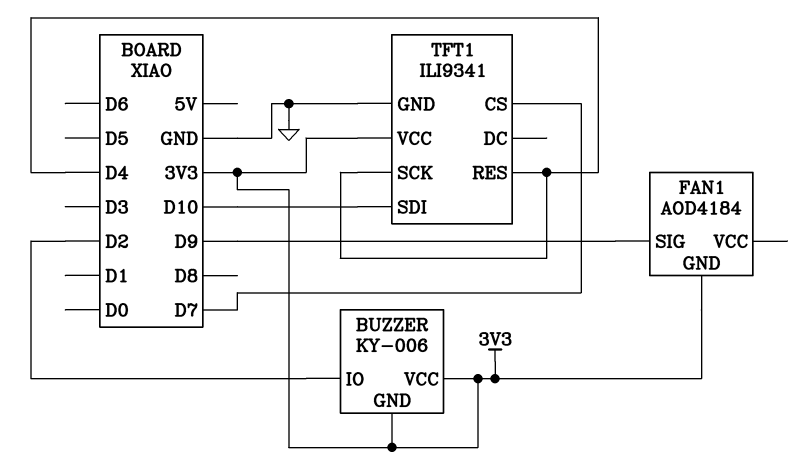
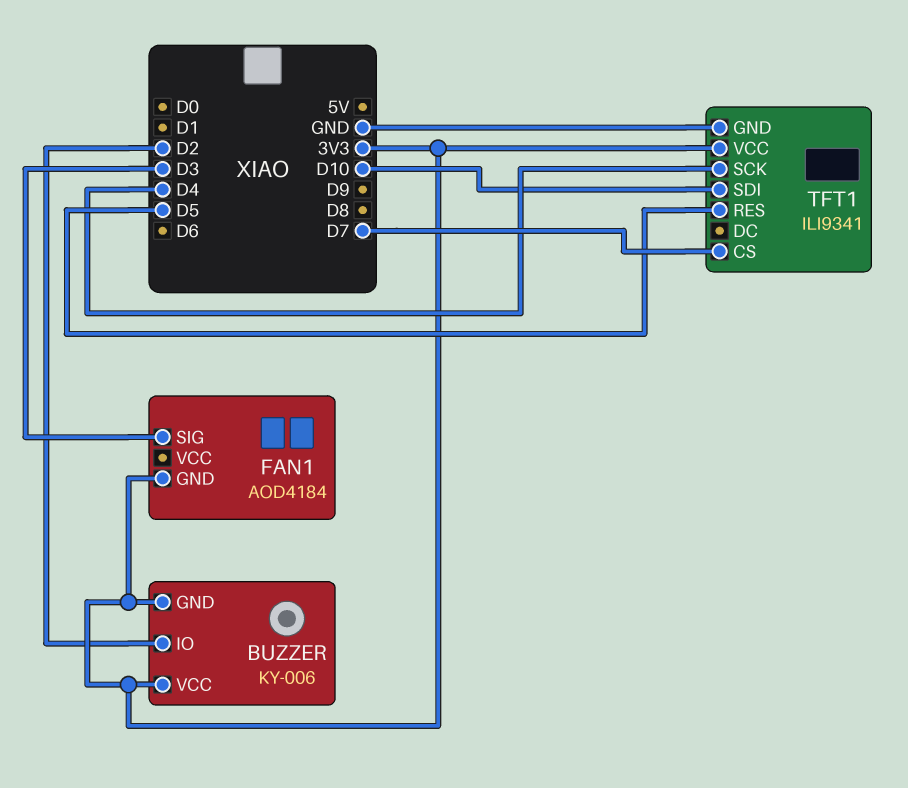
FAN1 pin SIG: D9 -> D3
TFT1 pin RES: D4 -> D5

